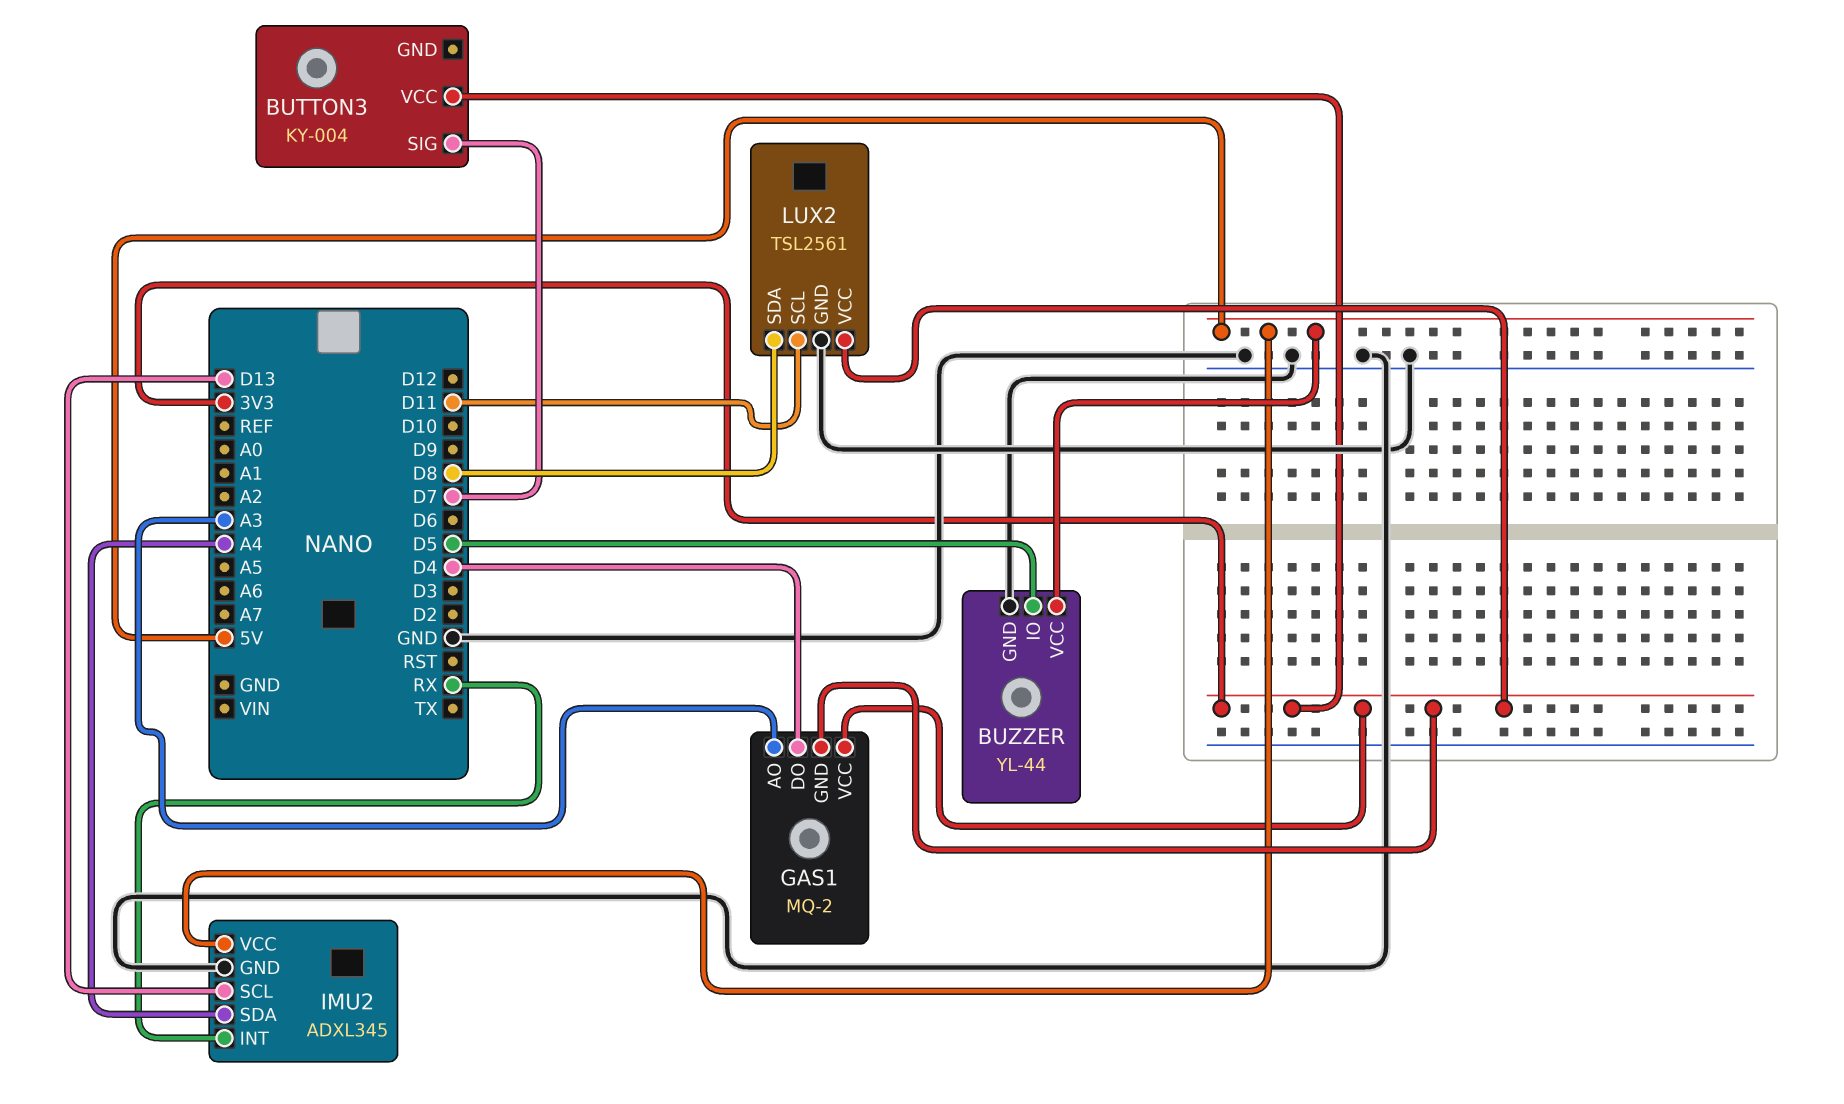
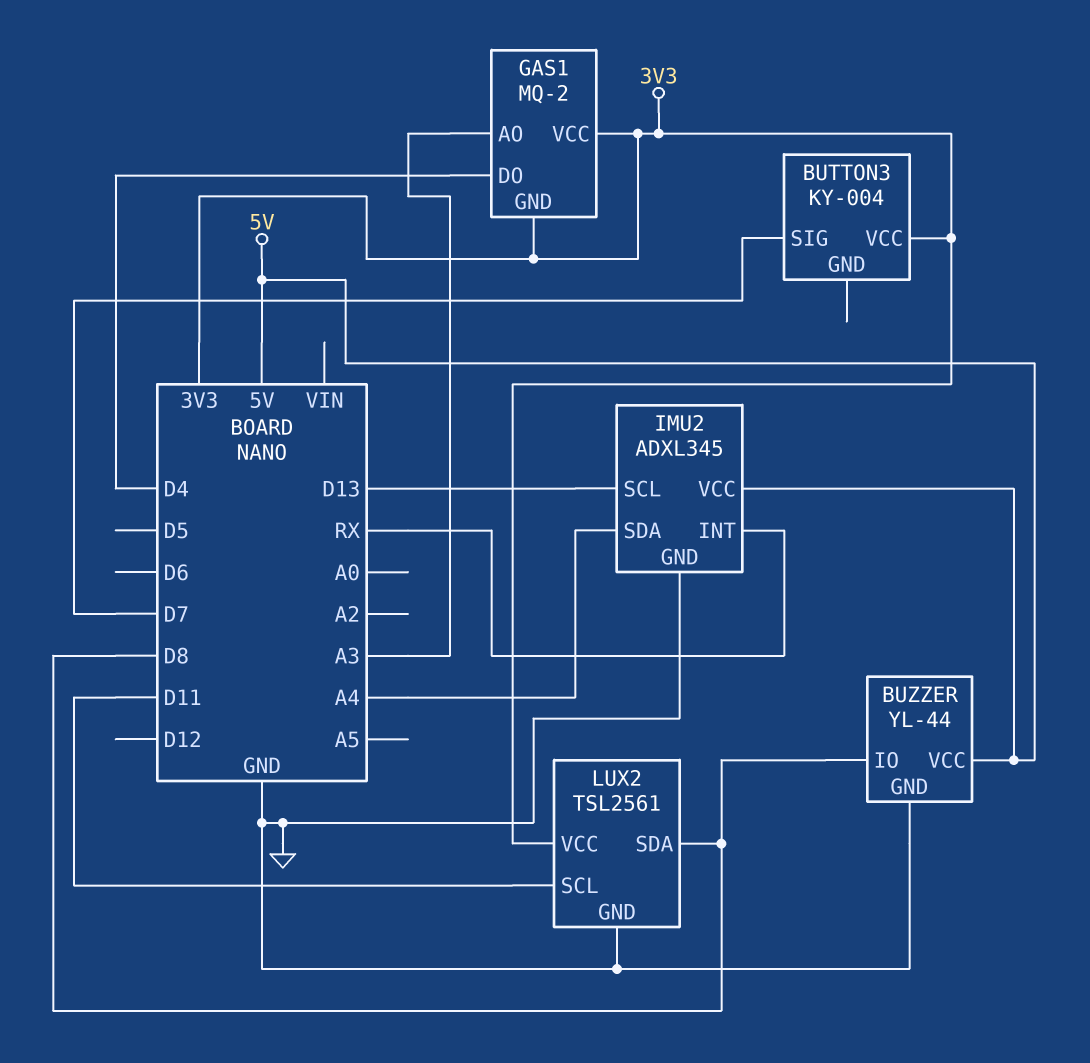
BUZZER pin IO: D5 -> D8

